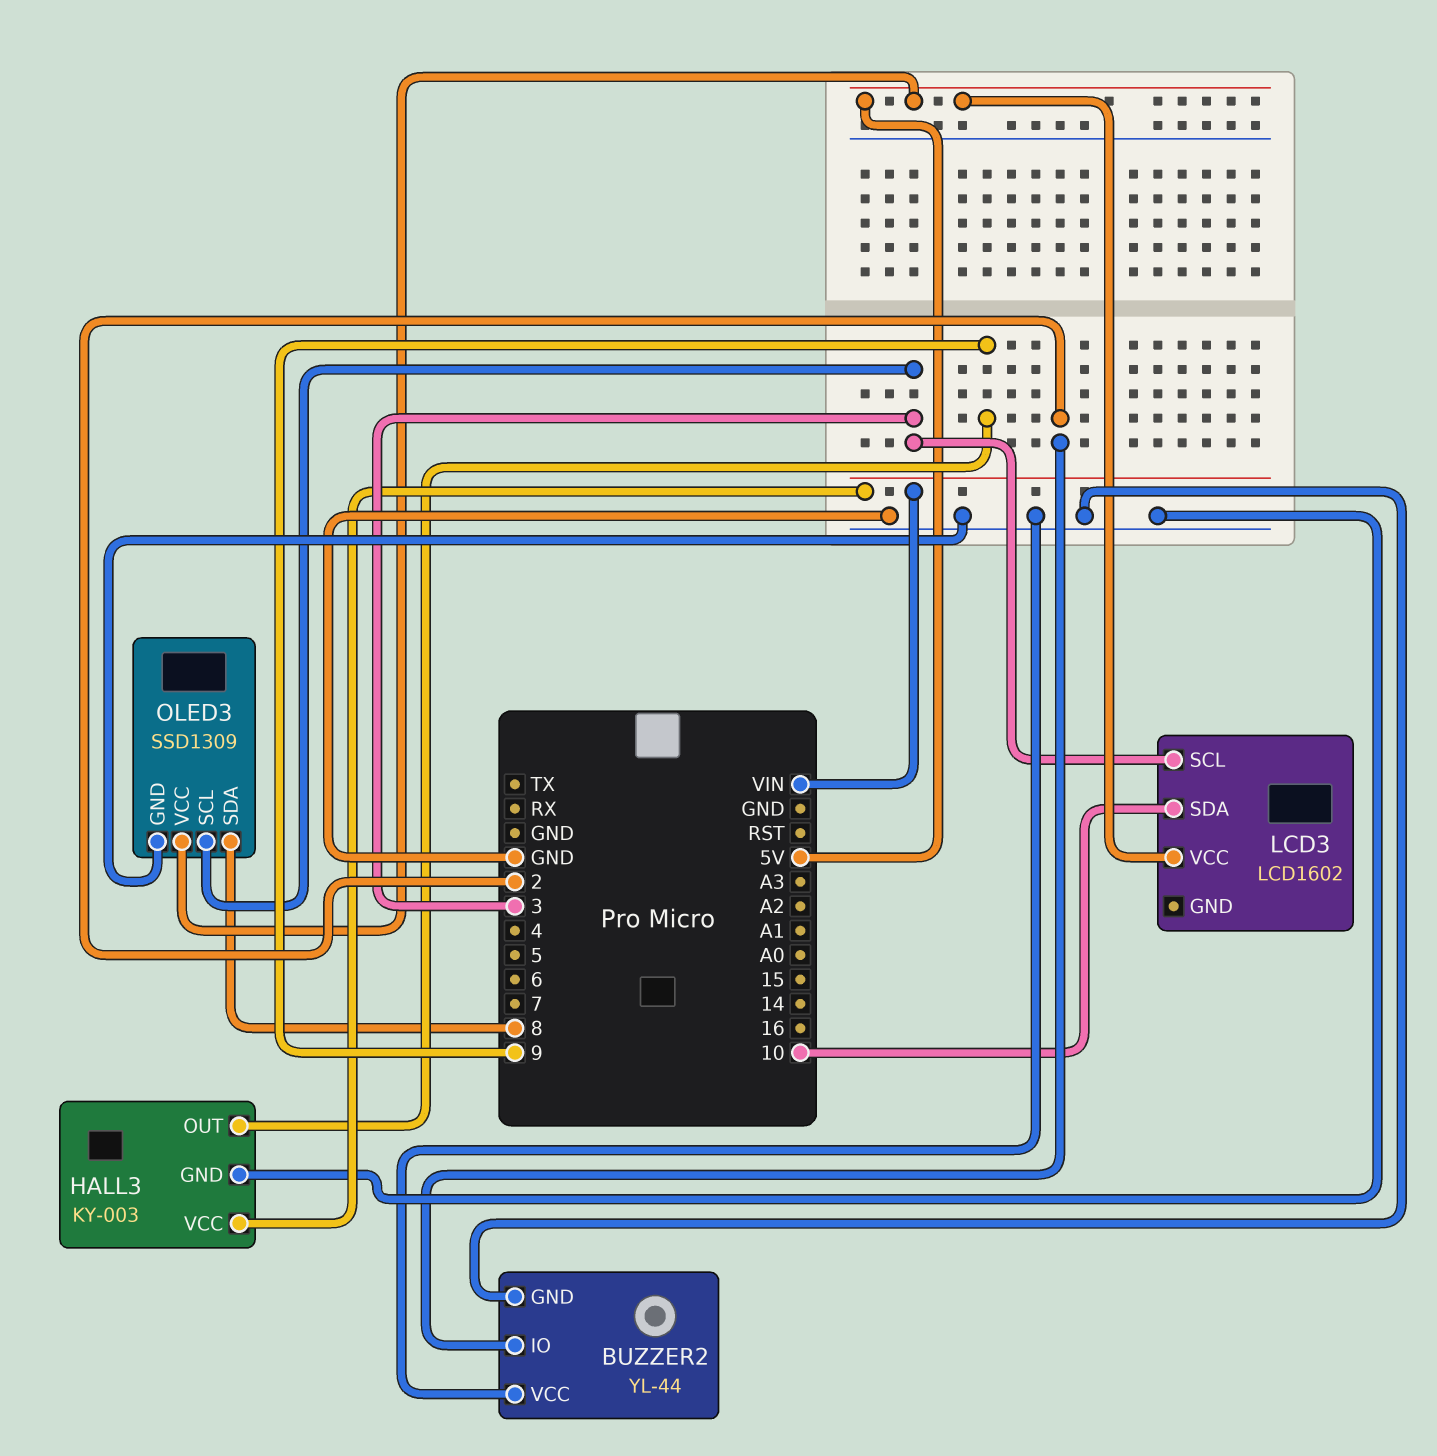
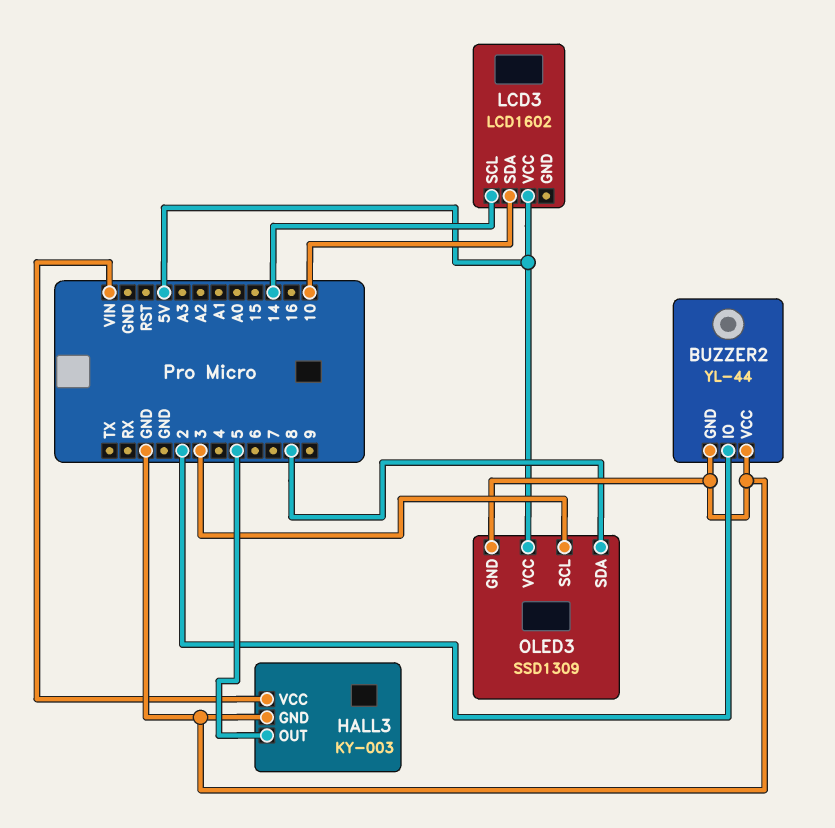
HALL3 pin OUT: 9 -> 5
LCD3 pin SCL: 3 -> 14

